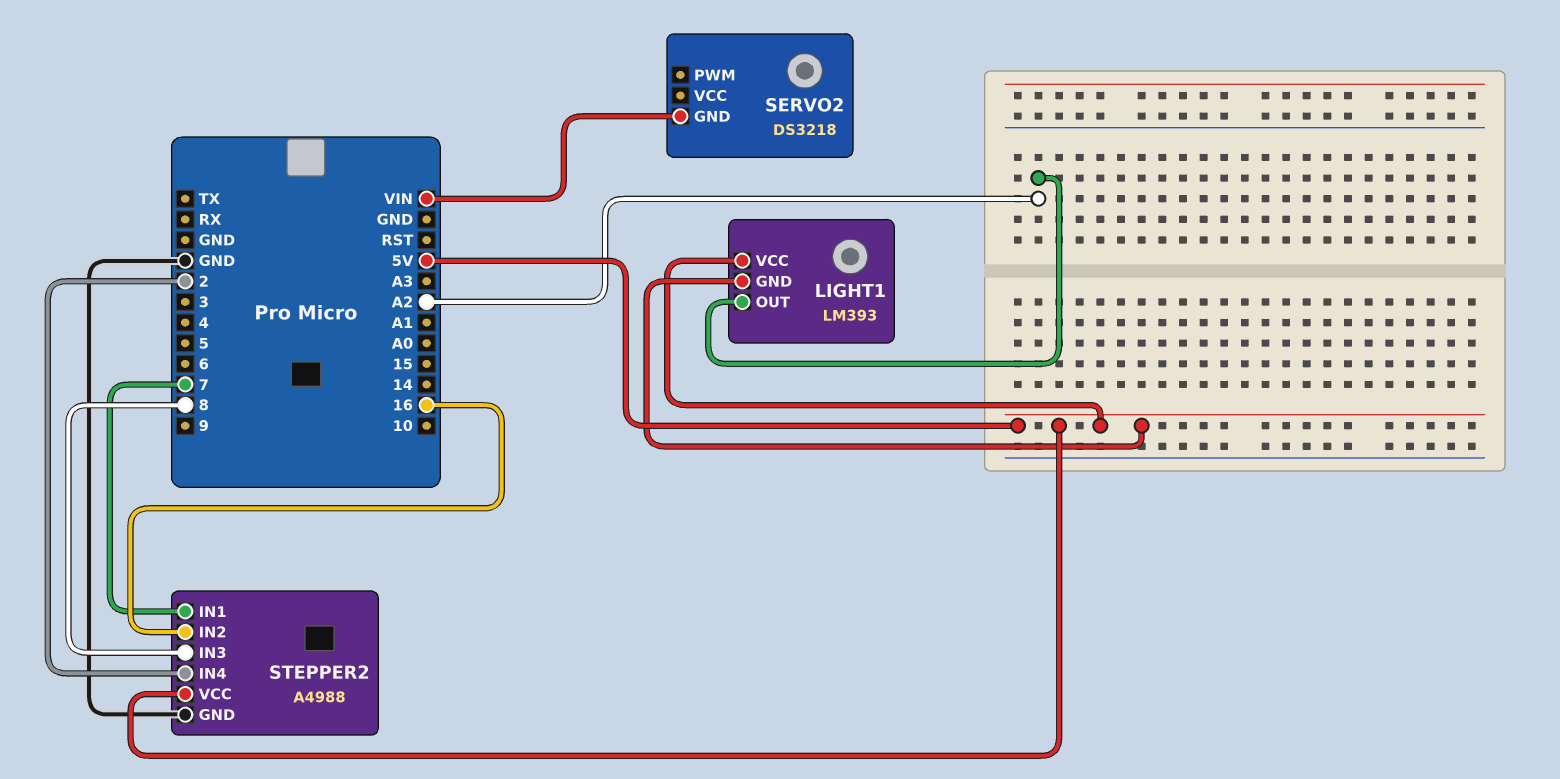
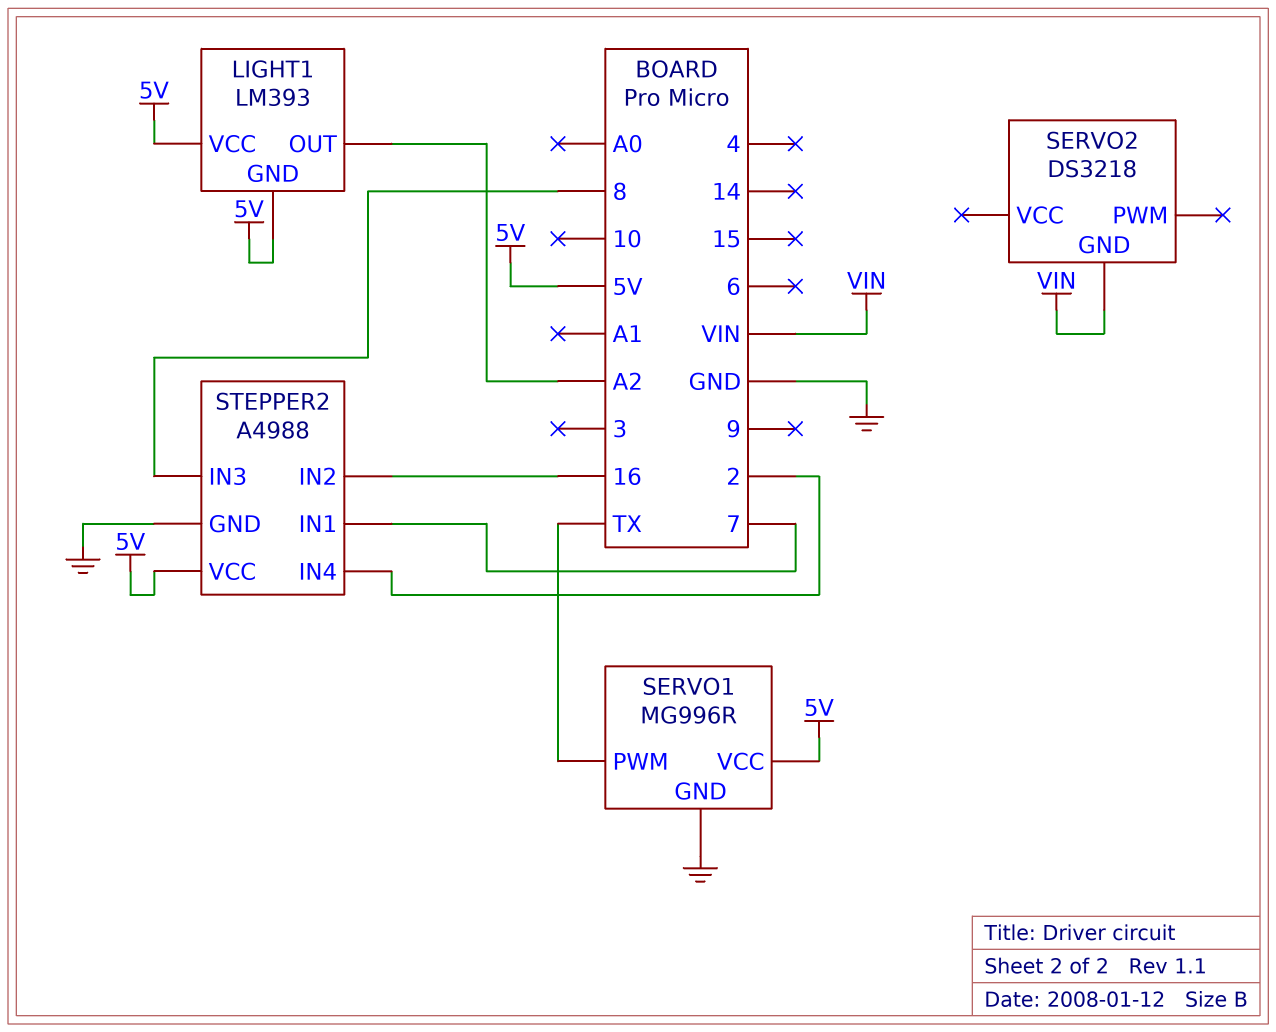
SERVO1: none -> MG996R
SERVO1 pin GND: none -> GND
SERVO1 pin PWM: none -> TX
SERVO1 pin VCC: none -> 5V

